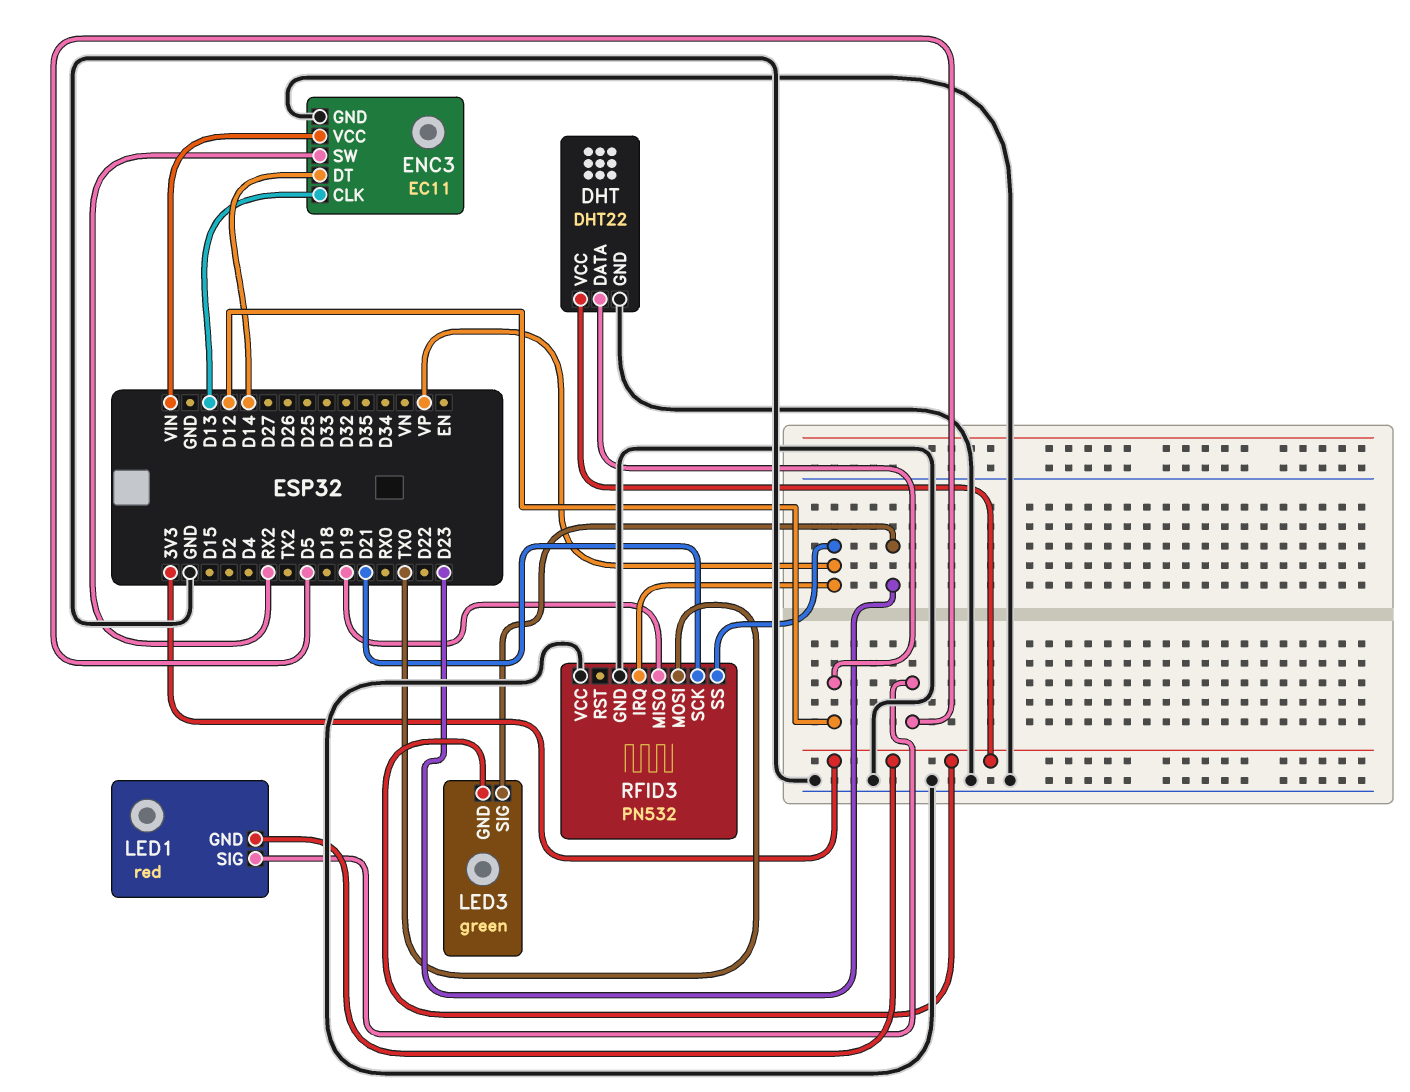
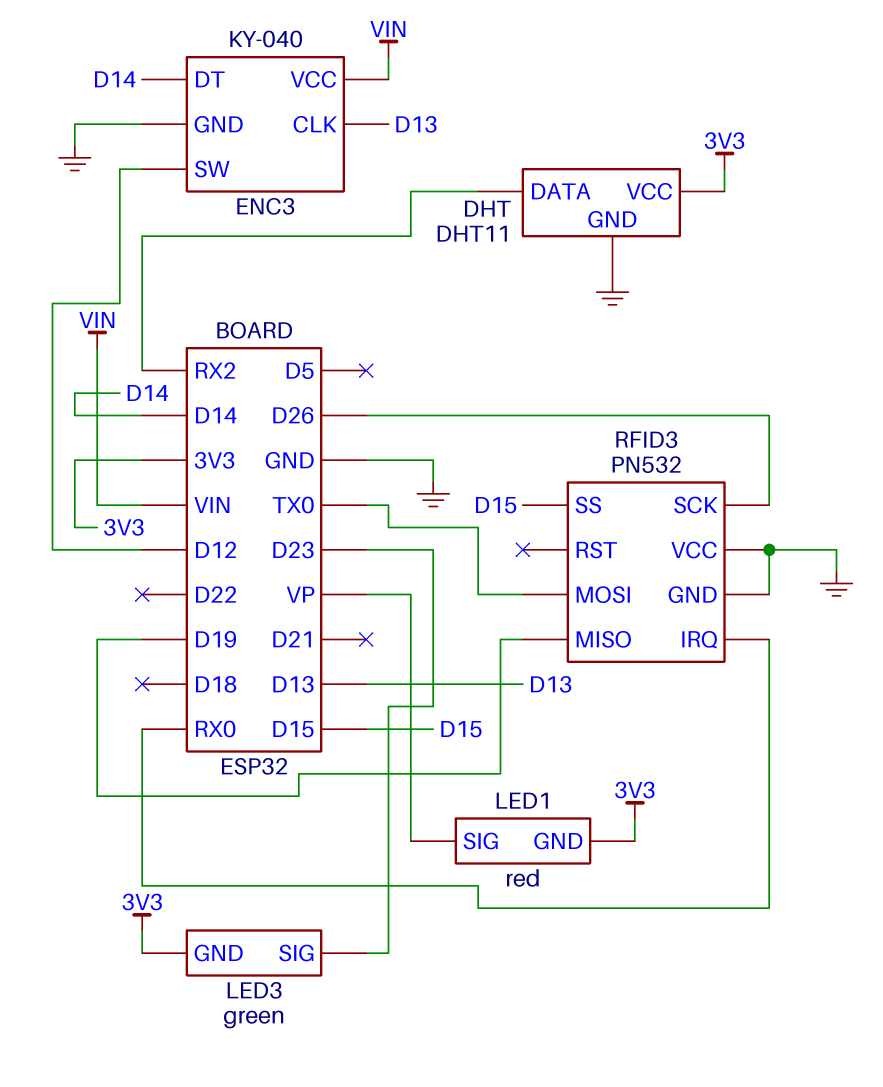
DHT: DHT22 -> DHT11
DHT pin DATA: D12 -> RX2
ENC3: EC11 -> KY-040
ENC3 pin SW: RX2 -> D12
LED1 pin SIG: D5 -> VP
RFID3 pin IRQ: VP -> RX0
RFID3 pin SCK: D21 -> D26
RFID3 pin SS: VP -> D15

